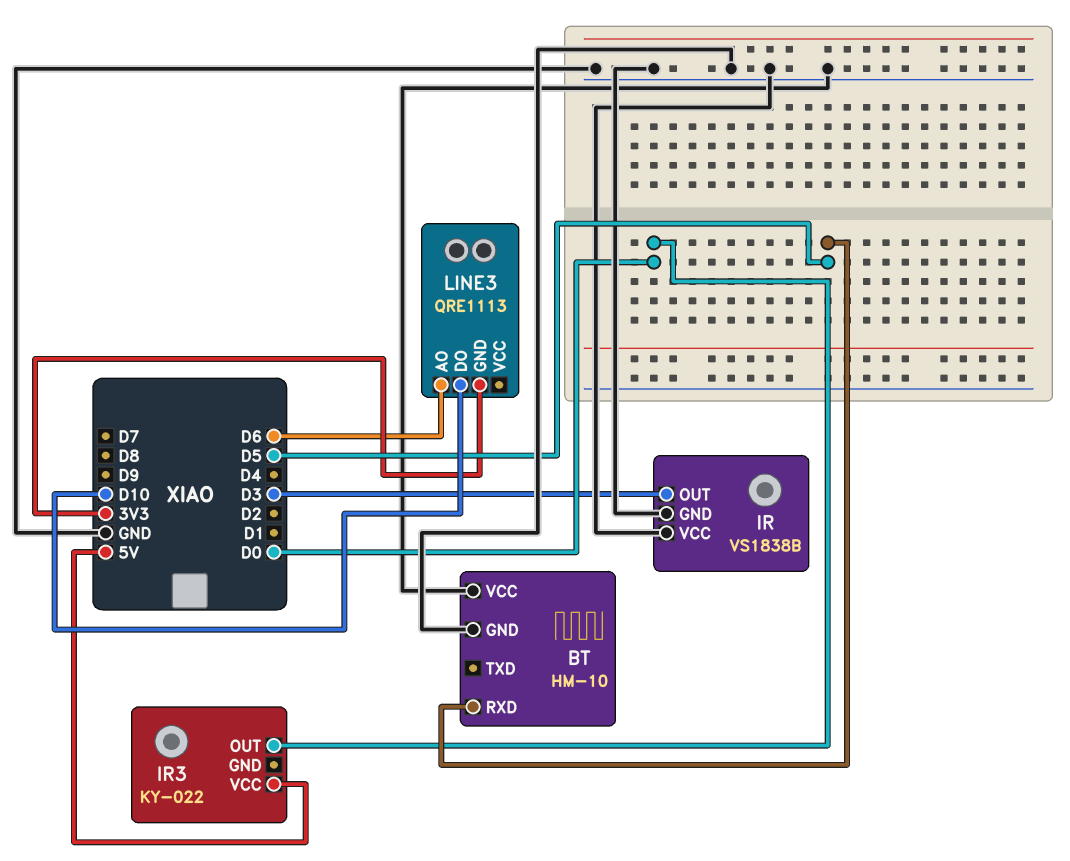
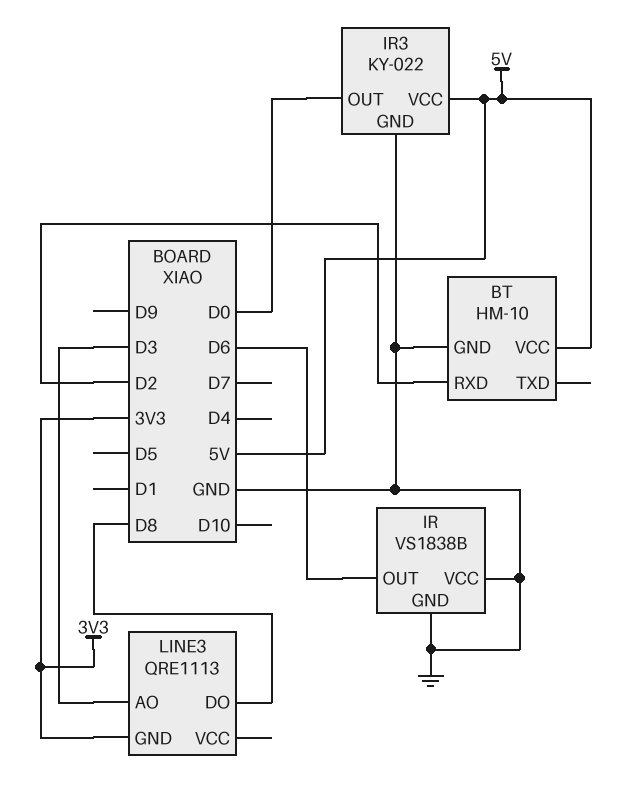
BT pin RXD: D5 -> D2
BT pin VCC: GND -> 5V
IR pin OUT: D3 -> D6
IR3 pin GND: none -> GND
LINE3 pin AO: D6 -> D3
LINE3 pin DO: D10 -> D8

